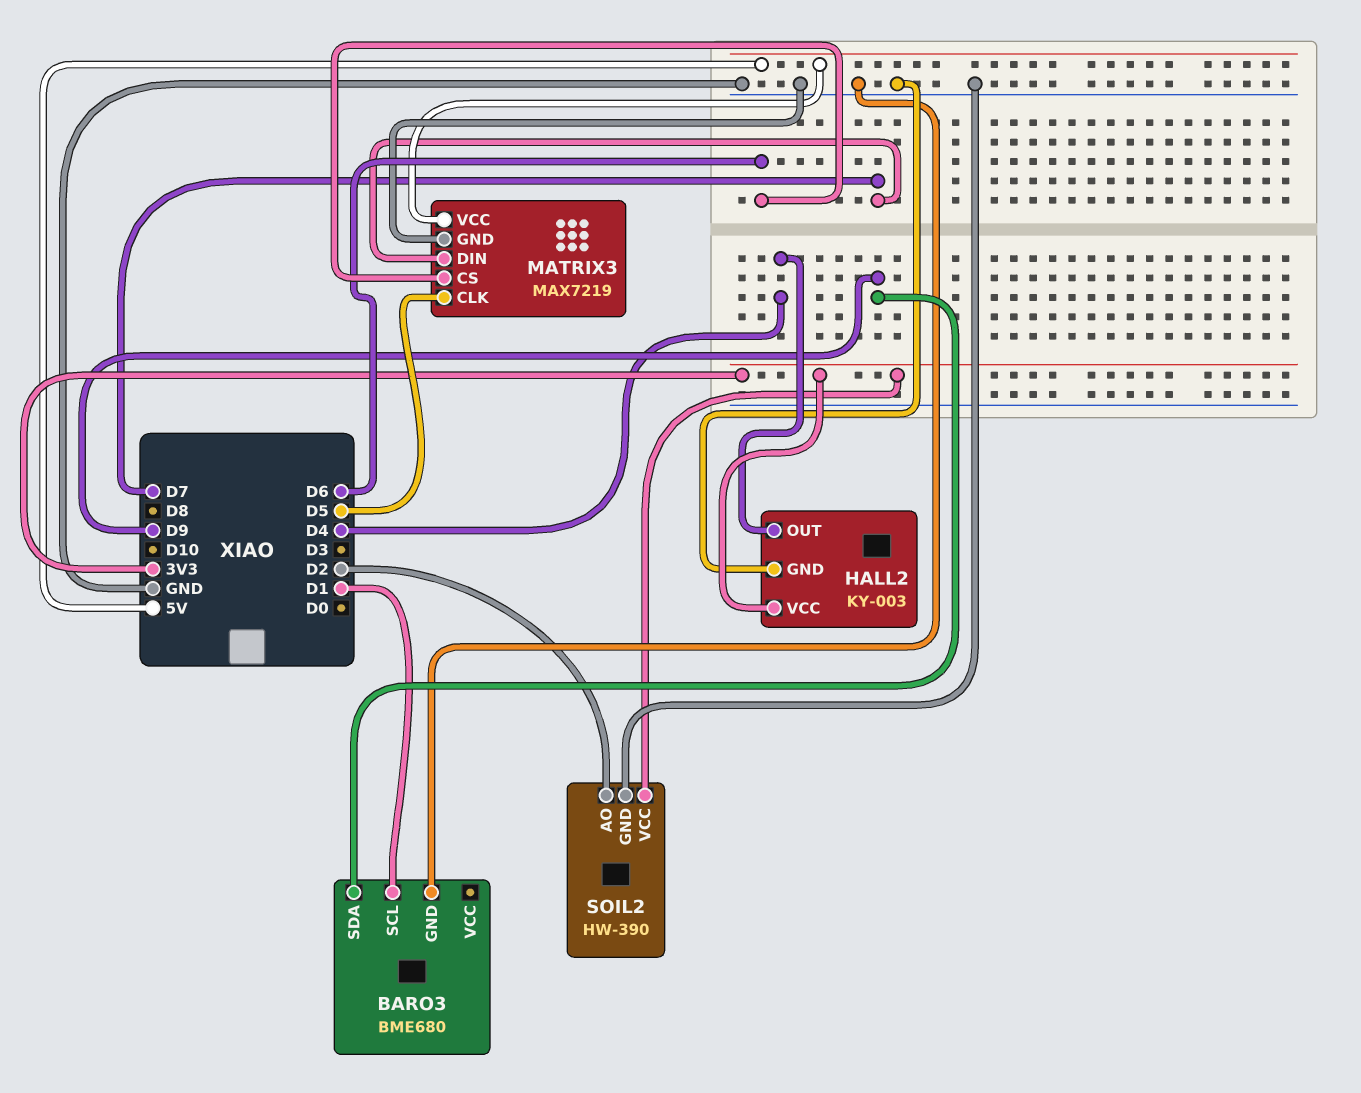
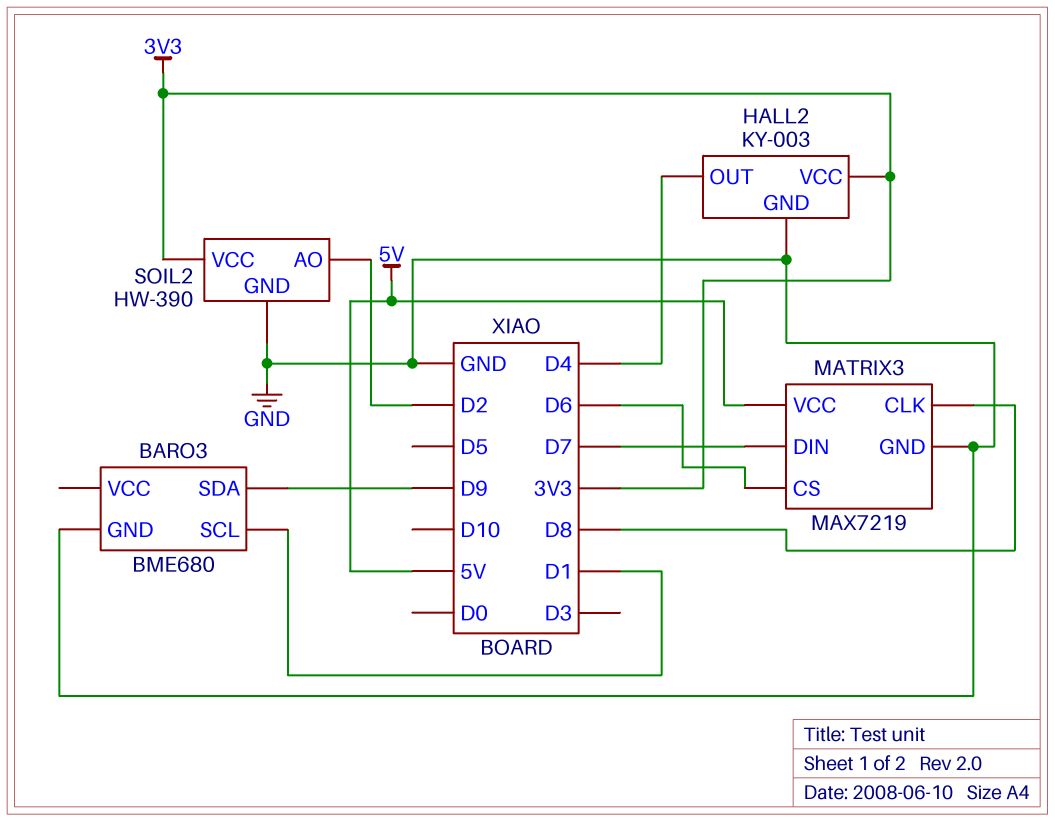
MATRIX3 pin CLK: D5 -> D8

